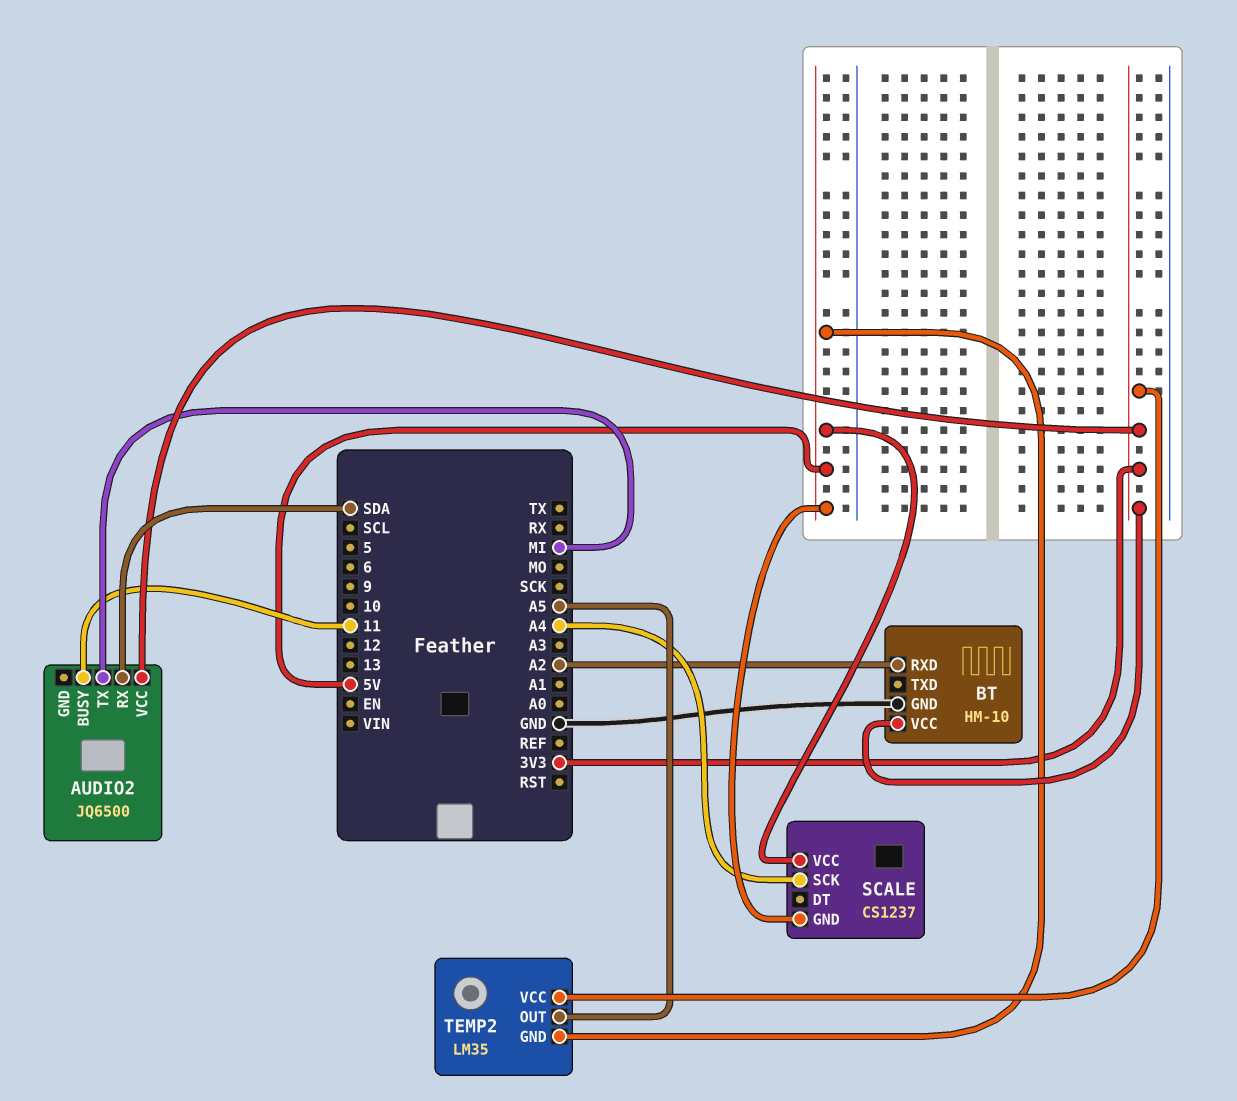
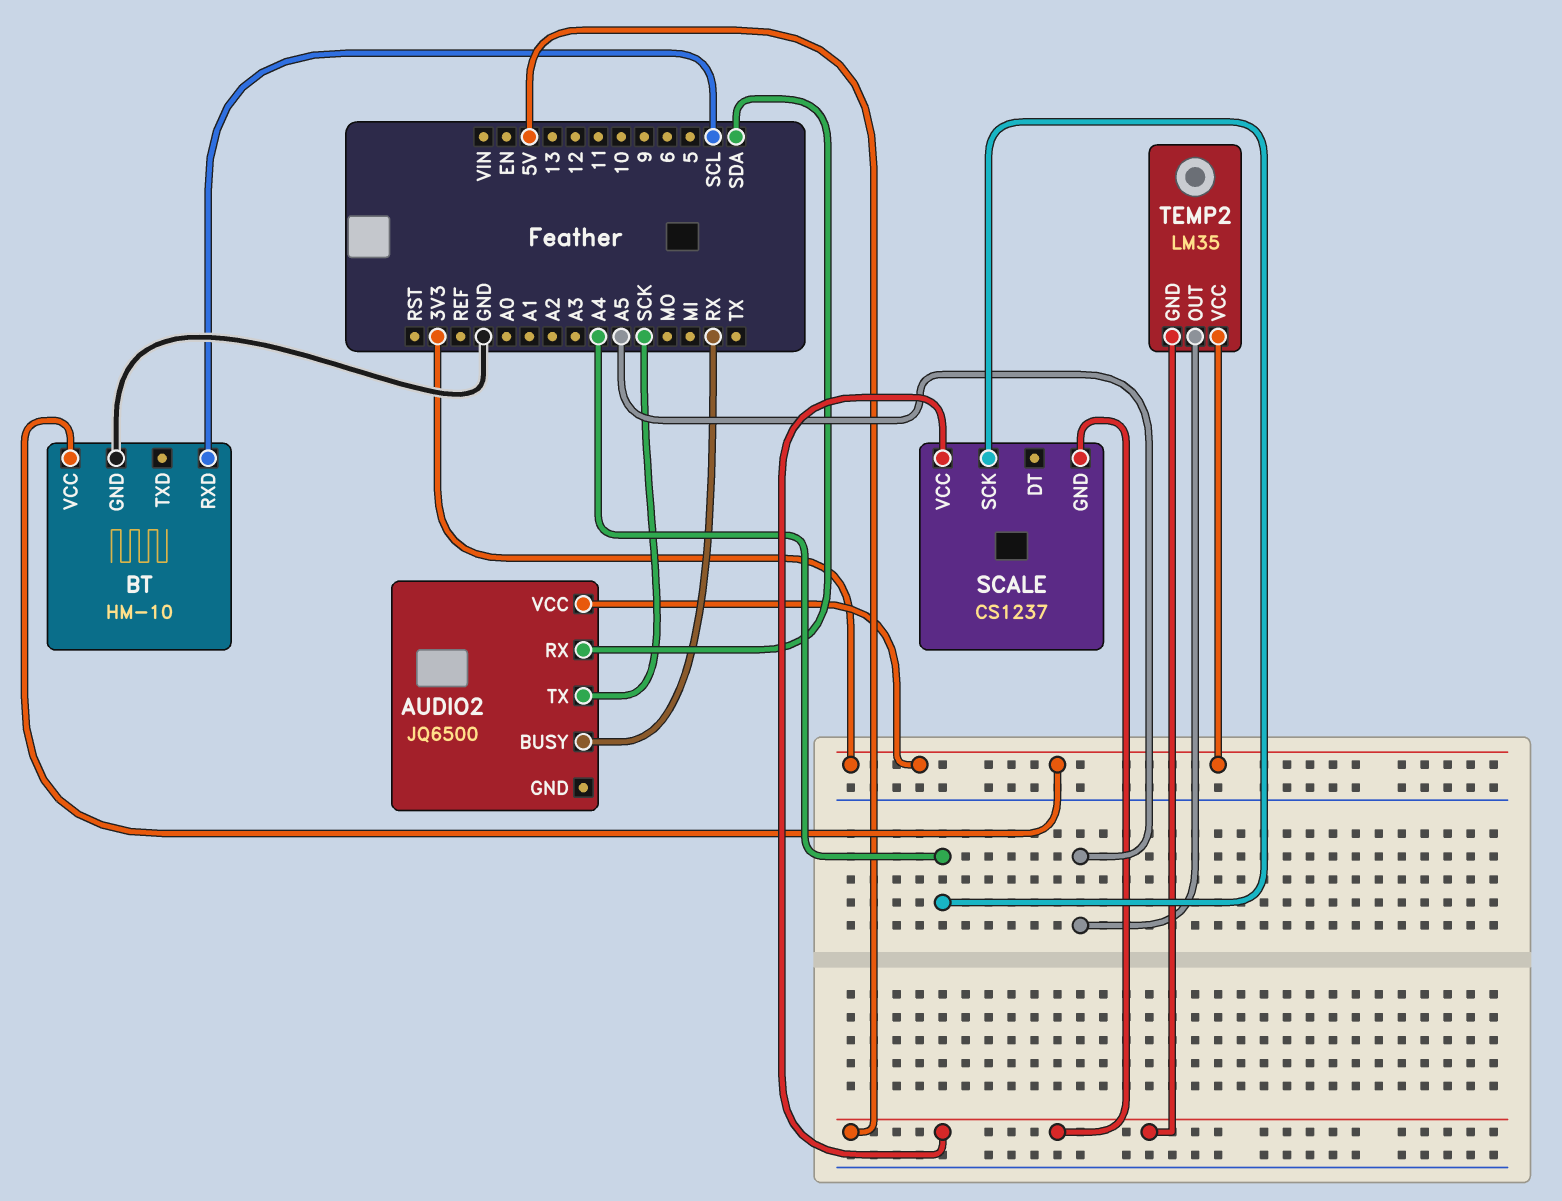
AUDIO2 pin BUSY: 11 -> RX
AUDIO2 pin TX: MI -> SCK
BT pin RXD: A2 -> SCL

